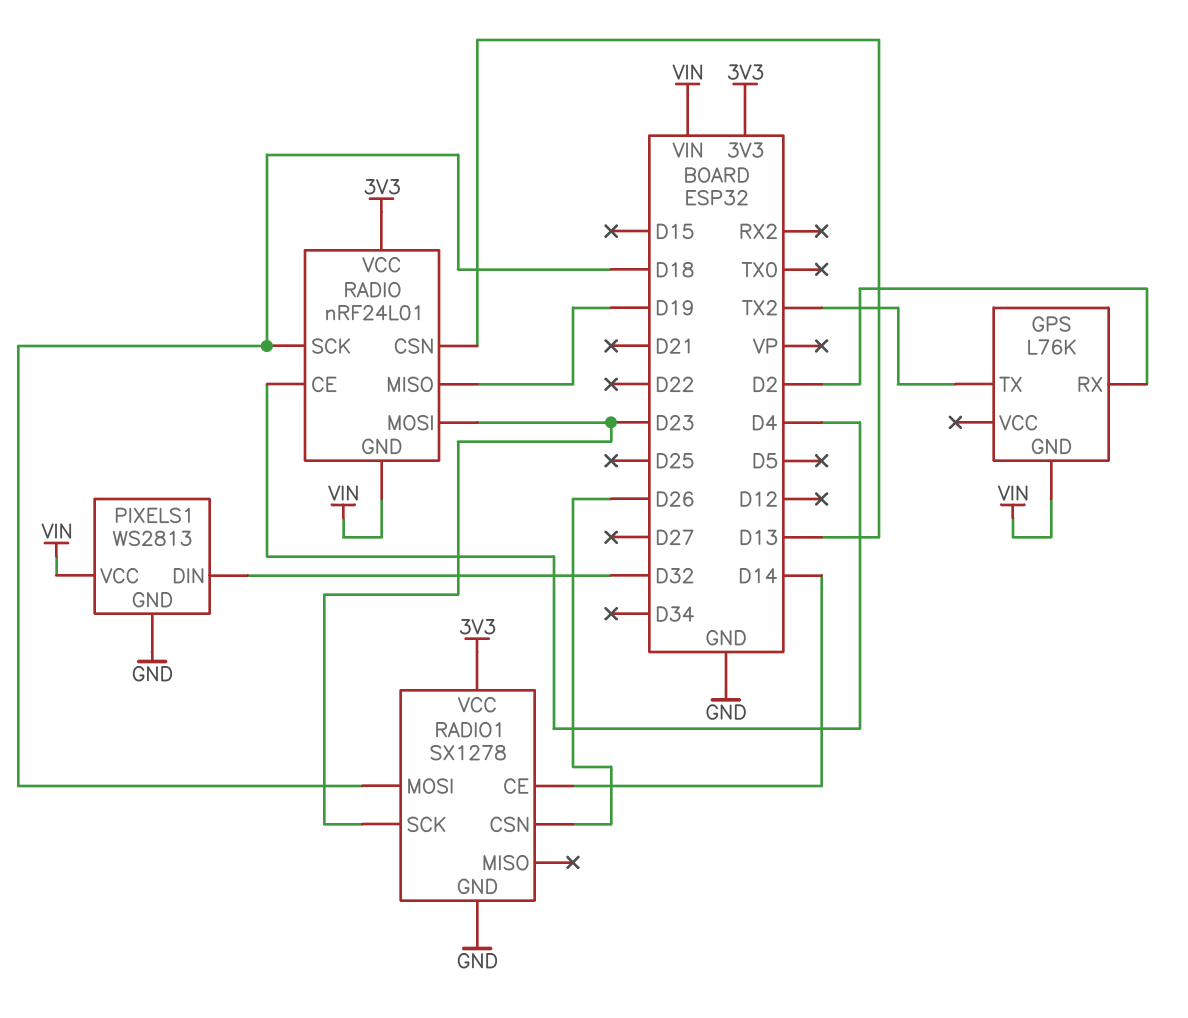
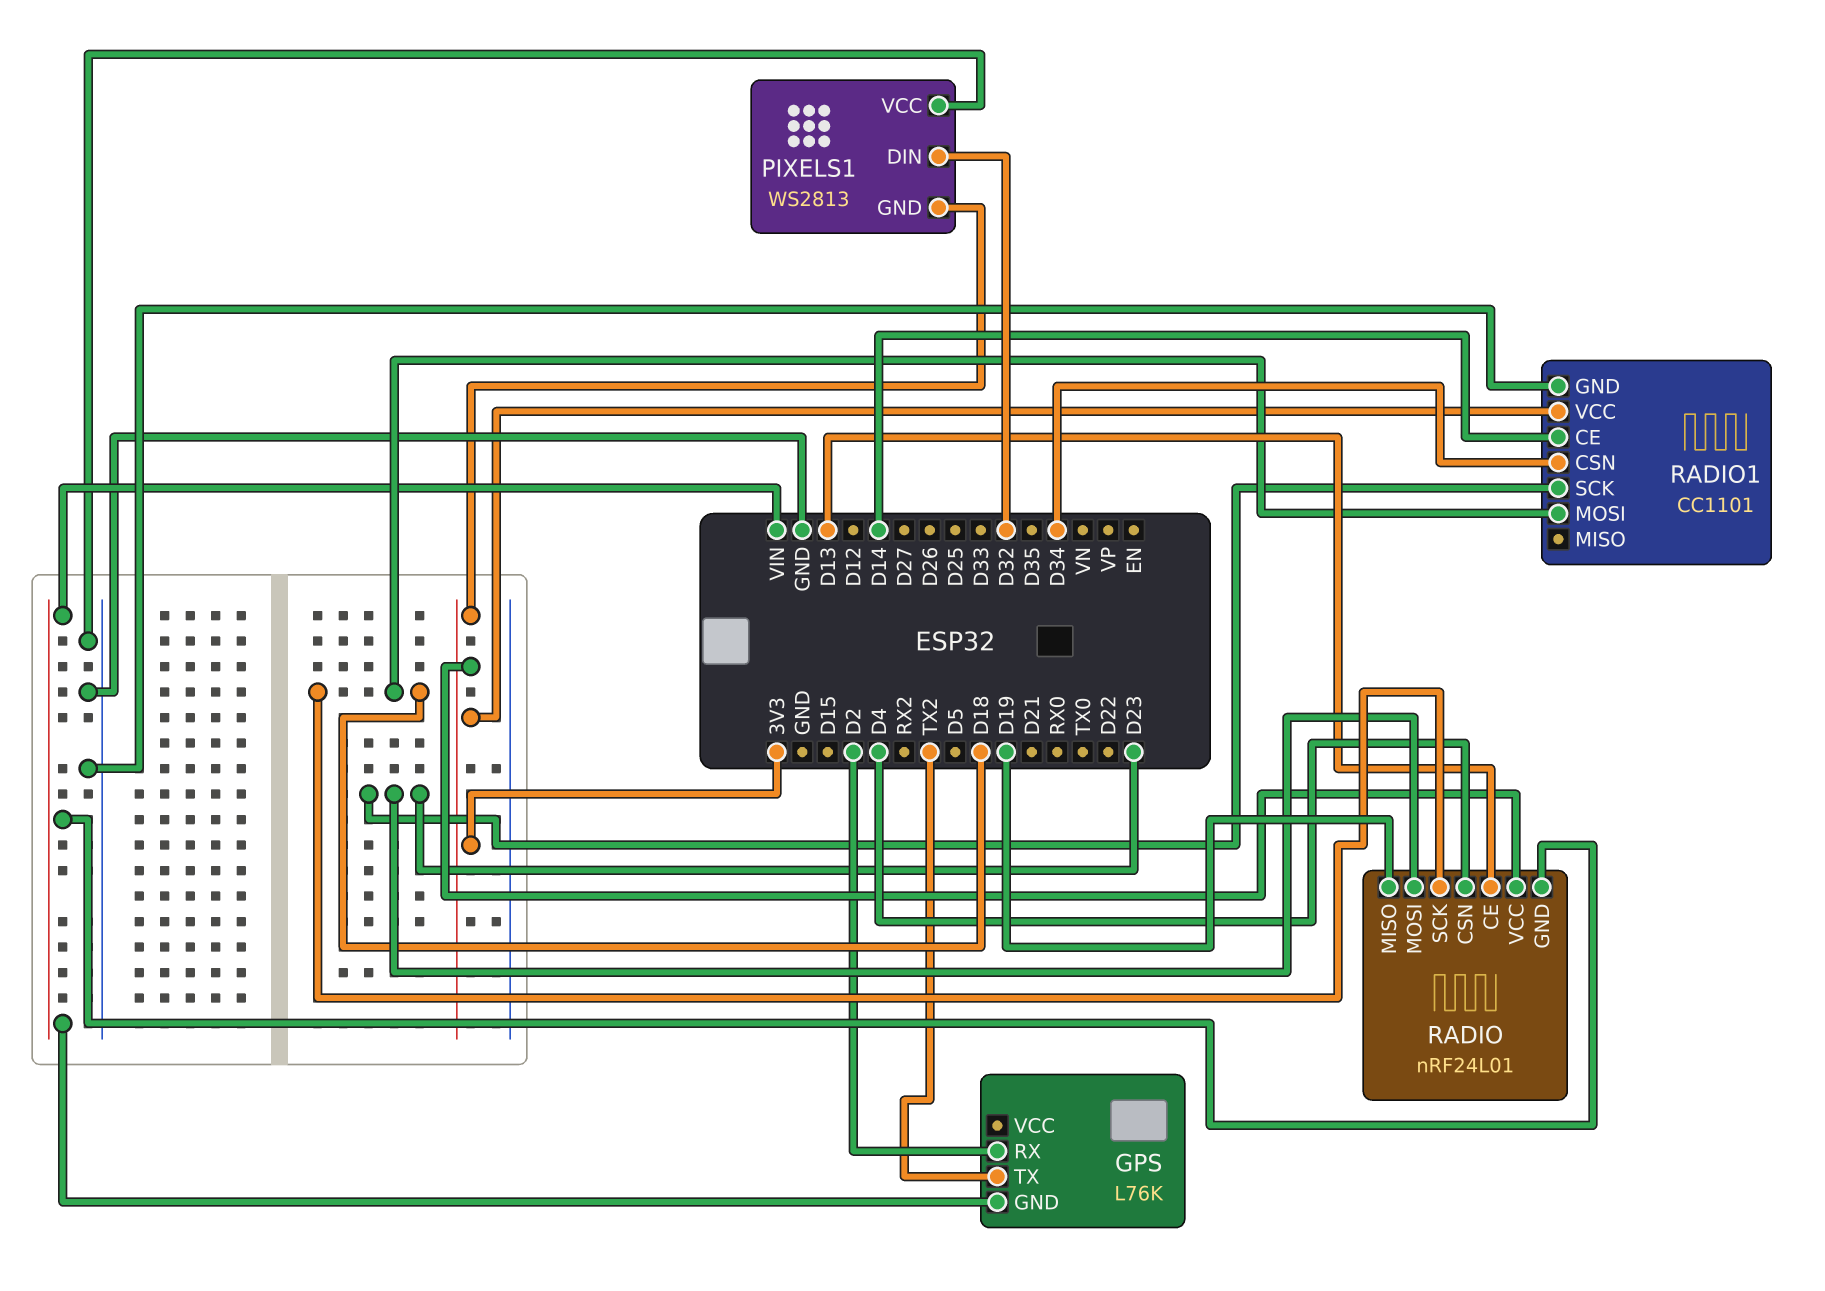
PIXELS1 pin GND: GND -> 3V3
PIXELS1 pin VCC: VIN -> GND
RADIO pin CE: D4 -> D13
RADIO pin CSN: D13 -> D4
RADIO1: SX1278 -> CC1101
RADIO1 pin CSN: D26 -> D34

